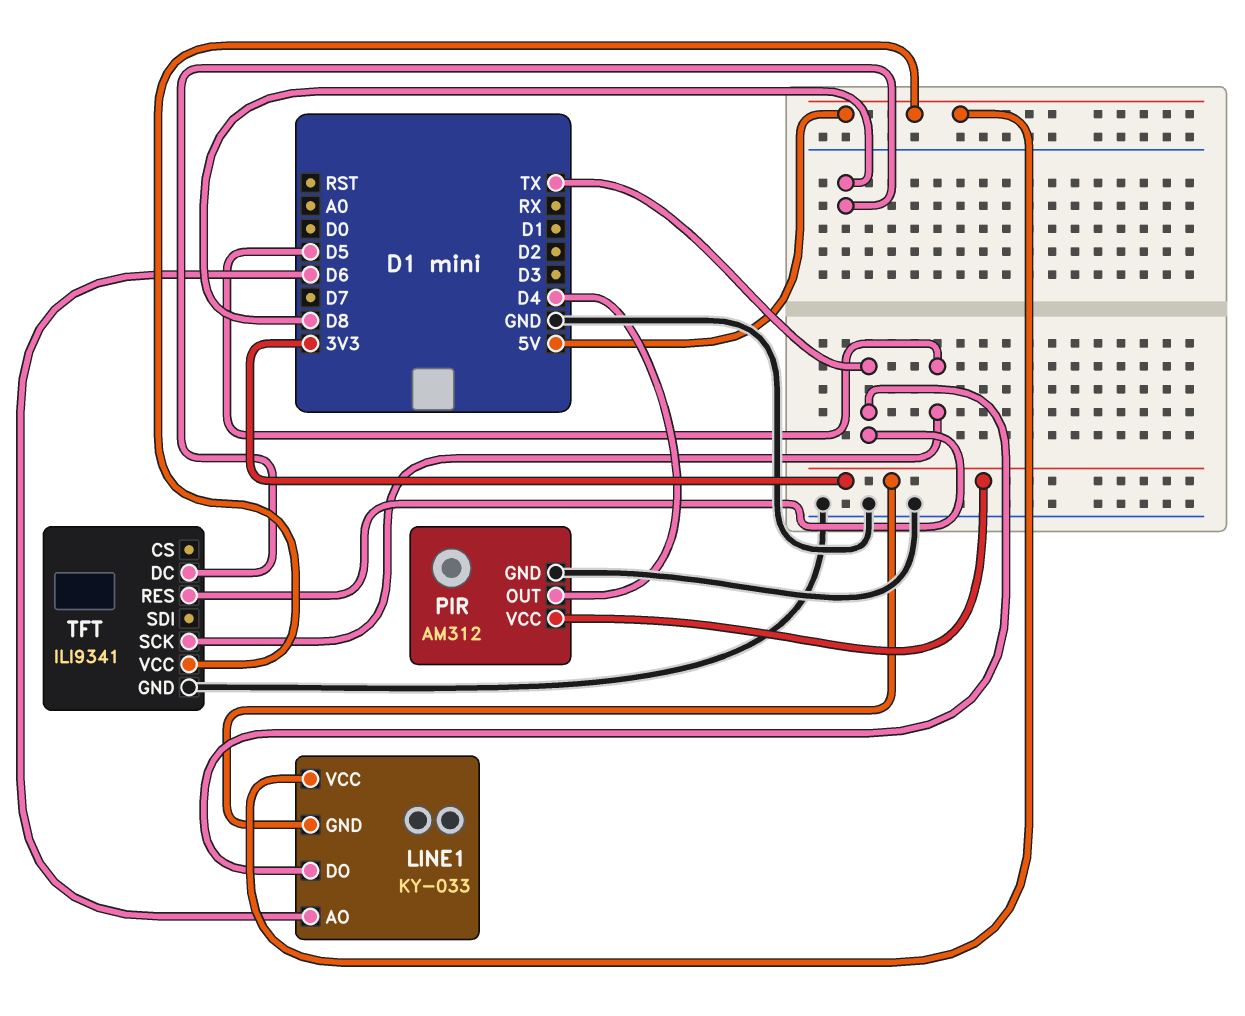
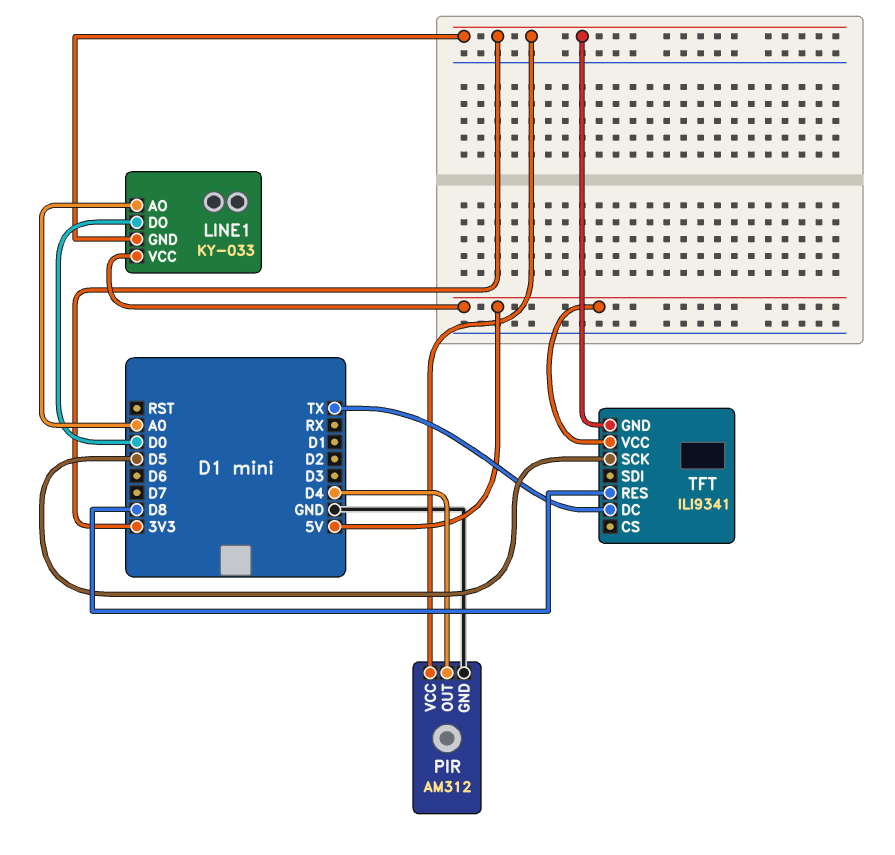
LINE1 pin AO: D6 -> A0
LINE1 pin DO: TX -> D0
TFT pin DC: D8 -> TX
TFT pin GND: GND -> 3V3
TFT pin RES: TX -> D8

